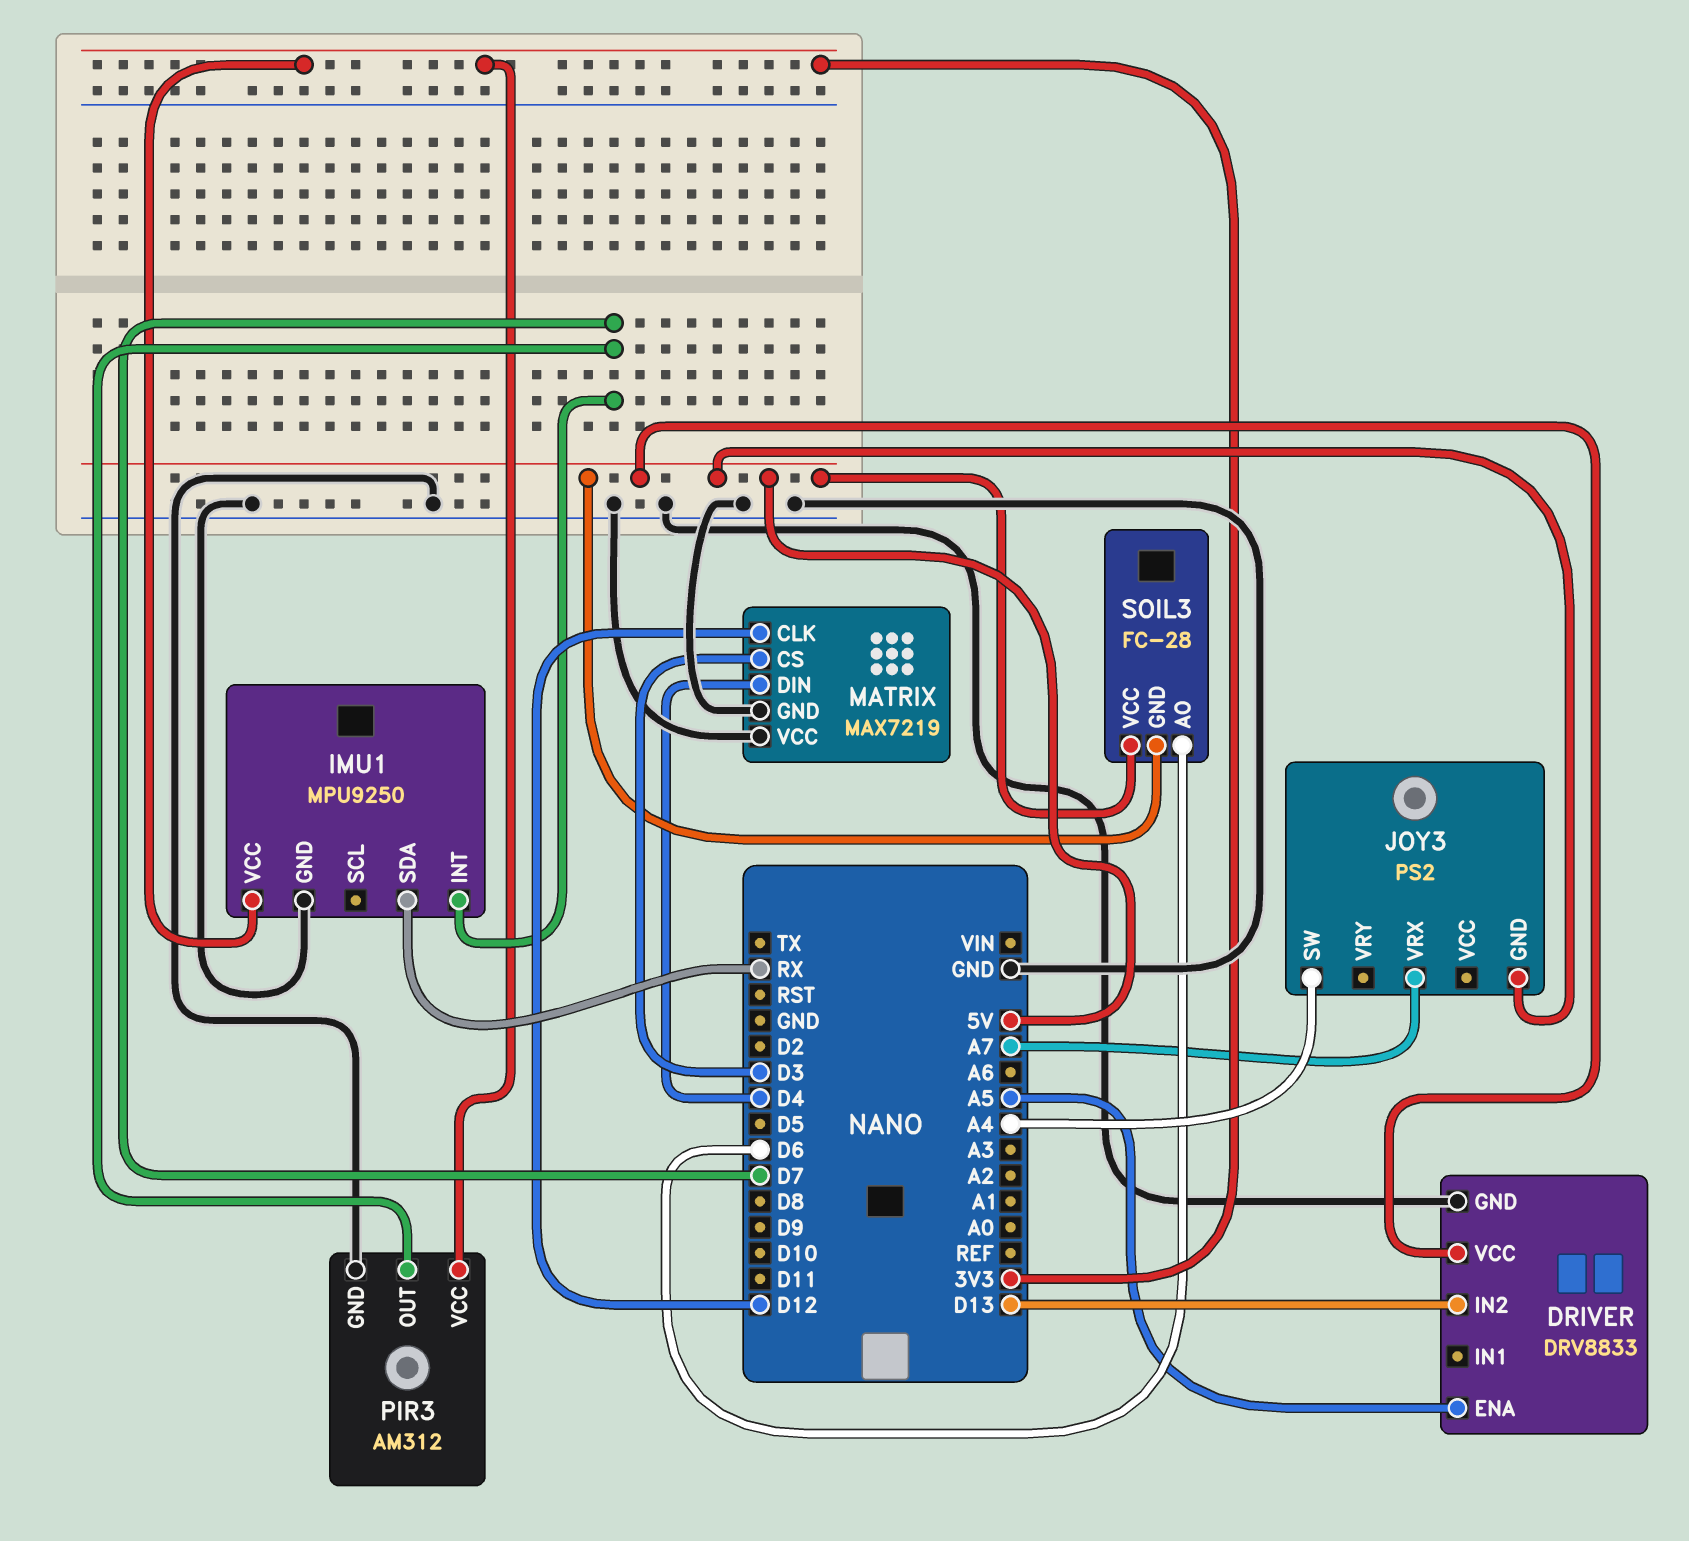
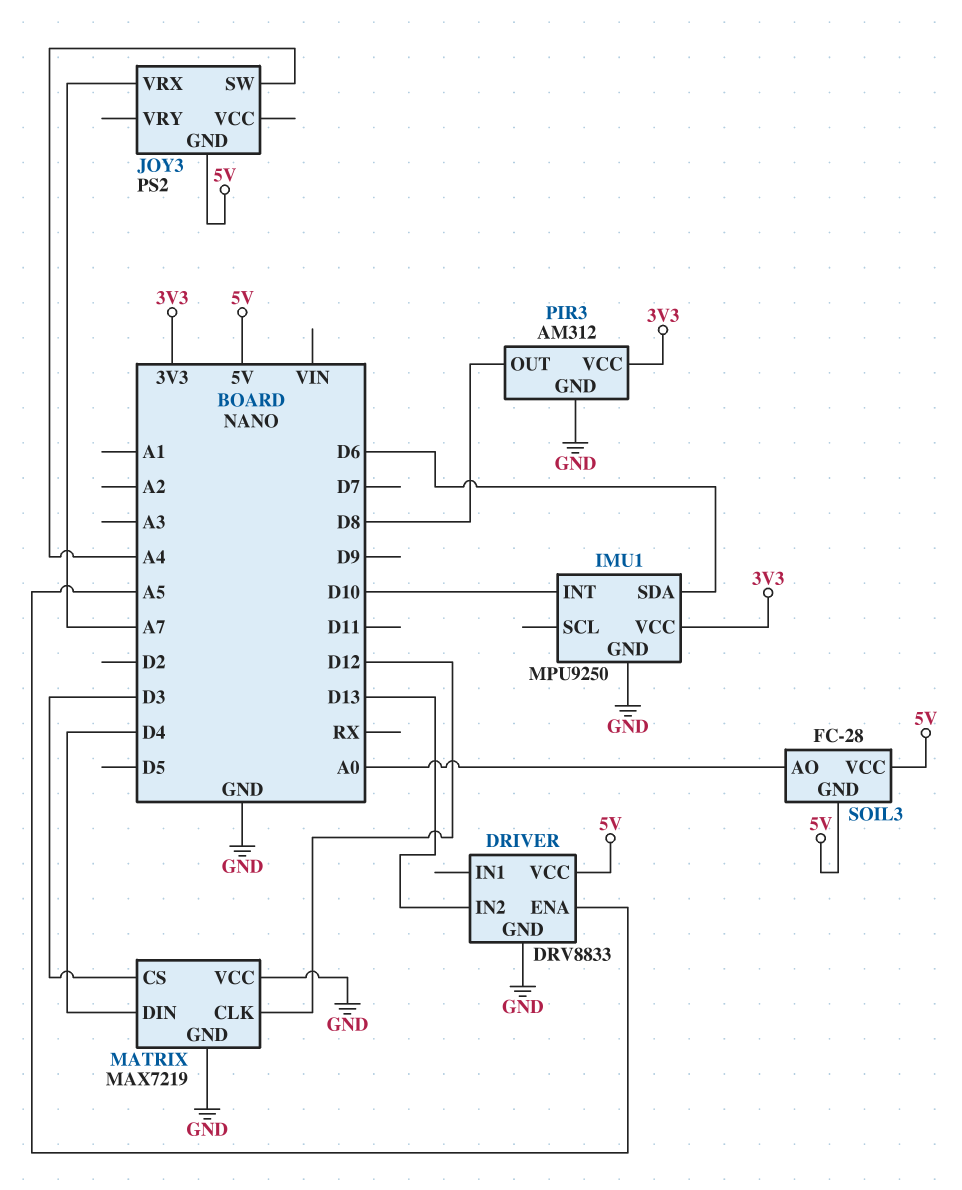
IMU1 pin INT: D7 -> D10
IMU1 pin SDA: RX -> D6
PIR3 pin OUT: D7 -> D8
SOIL3 pin AO: D6 -> A0

